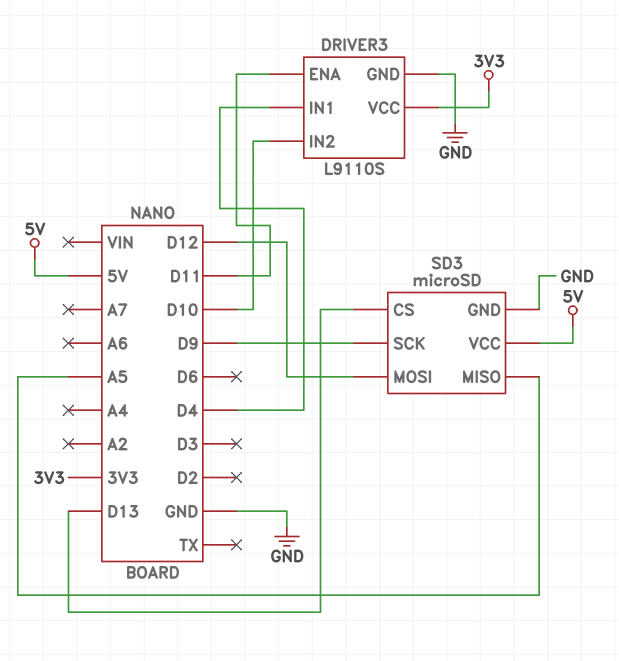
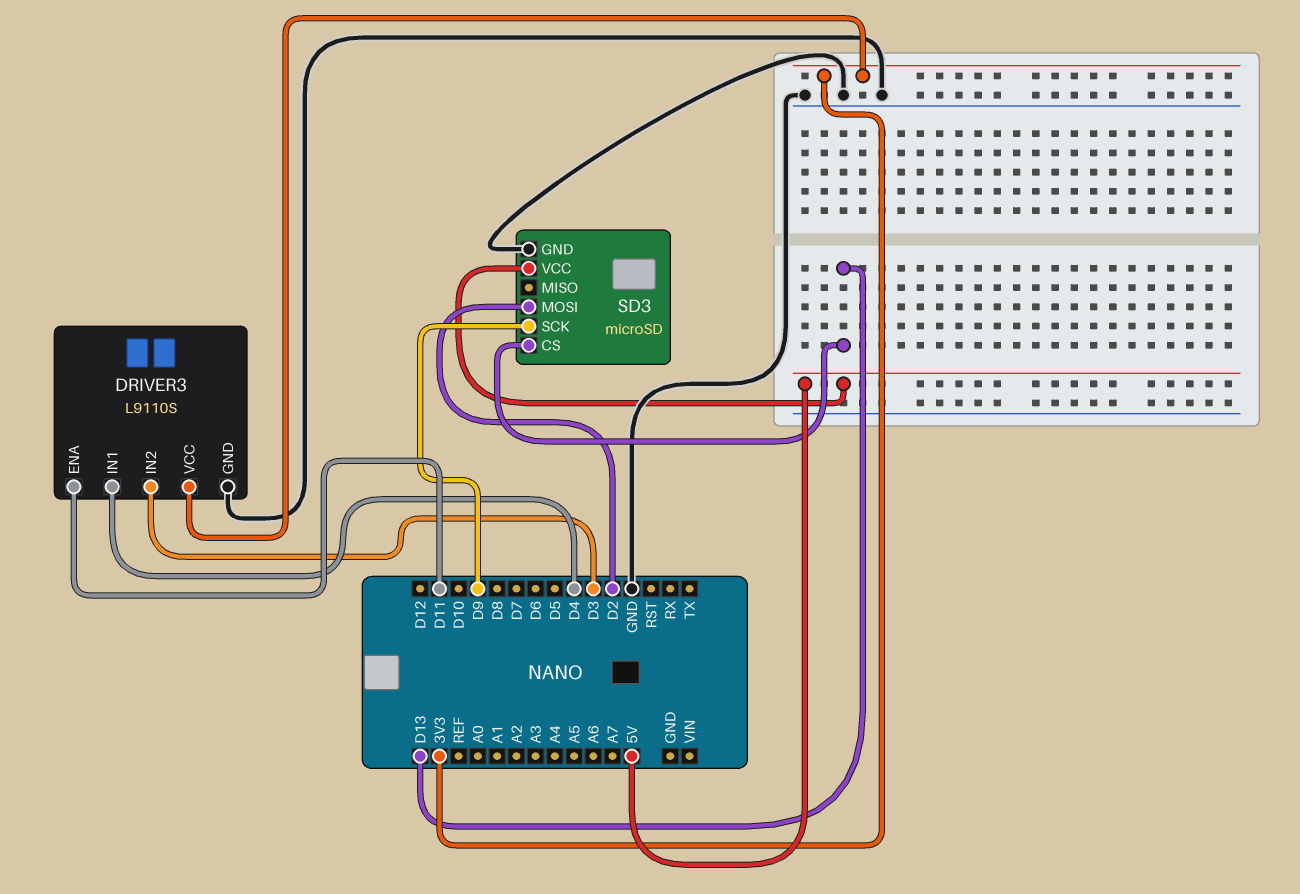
DRIVER3 pin IN2: D10 -> D3
SD3 pin MISO: A5 -> none
SD3 pin MOSI: D12 -> D2

